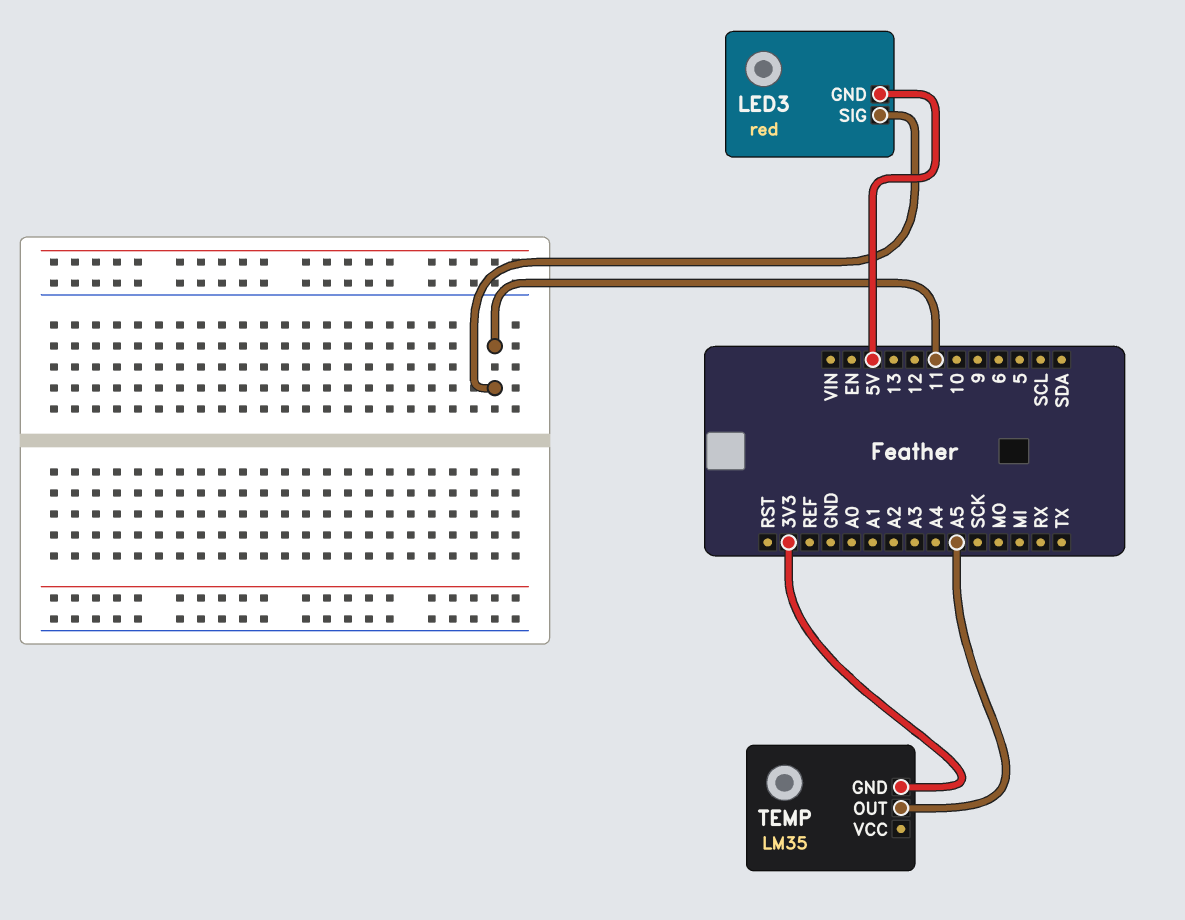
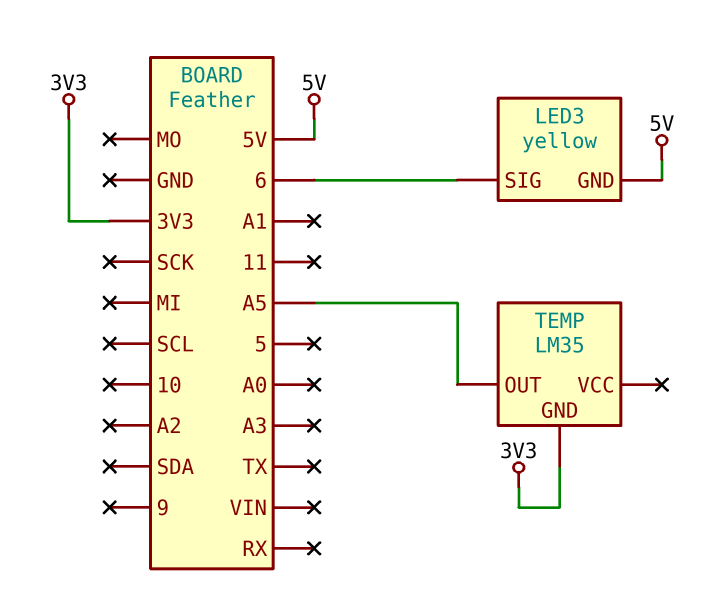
LED3: red -> yellow
LED3 pin SIG: 11 -> 6

